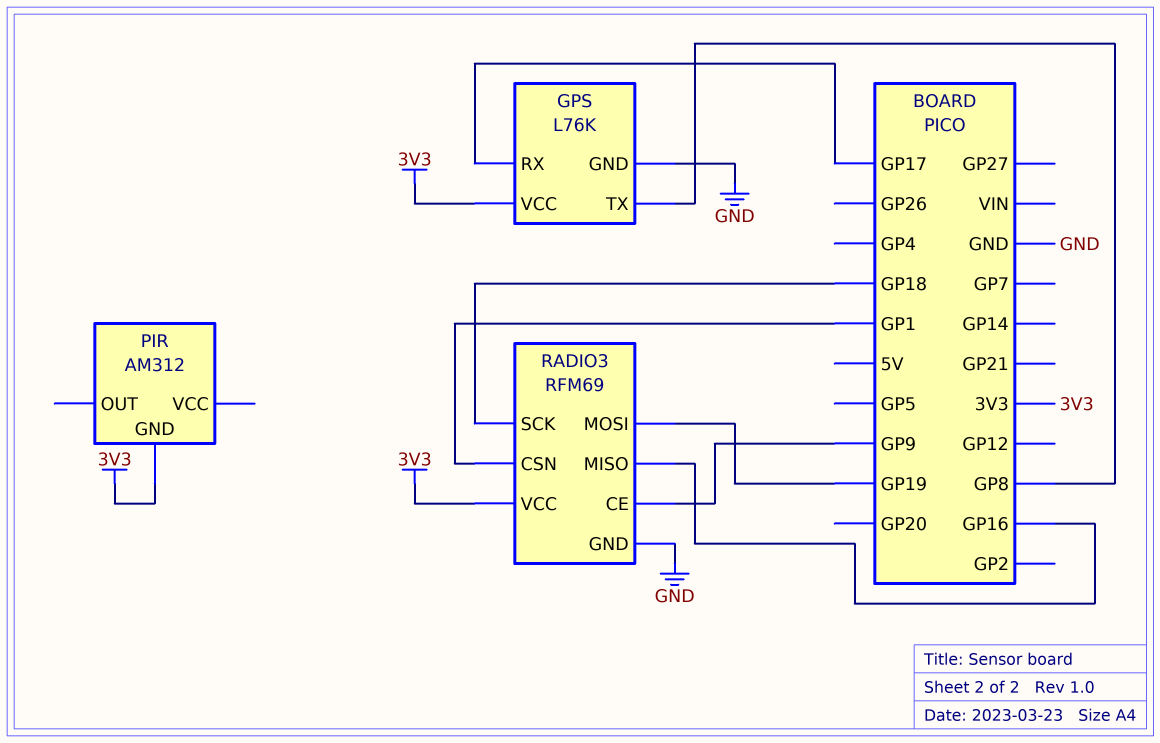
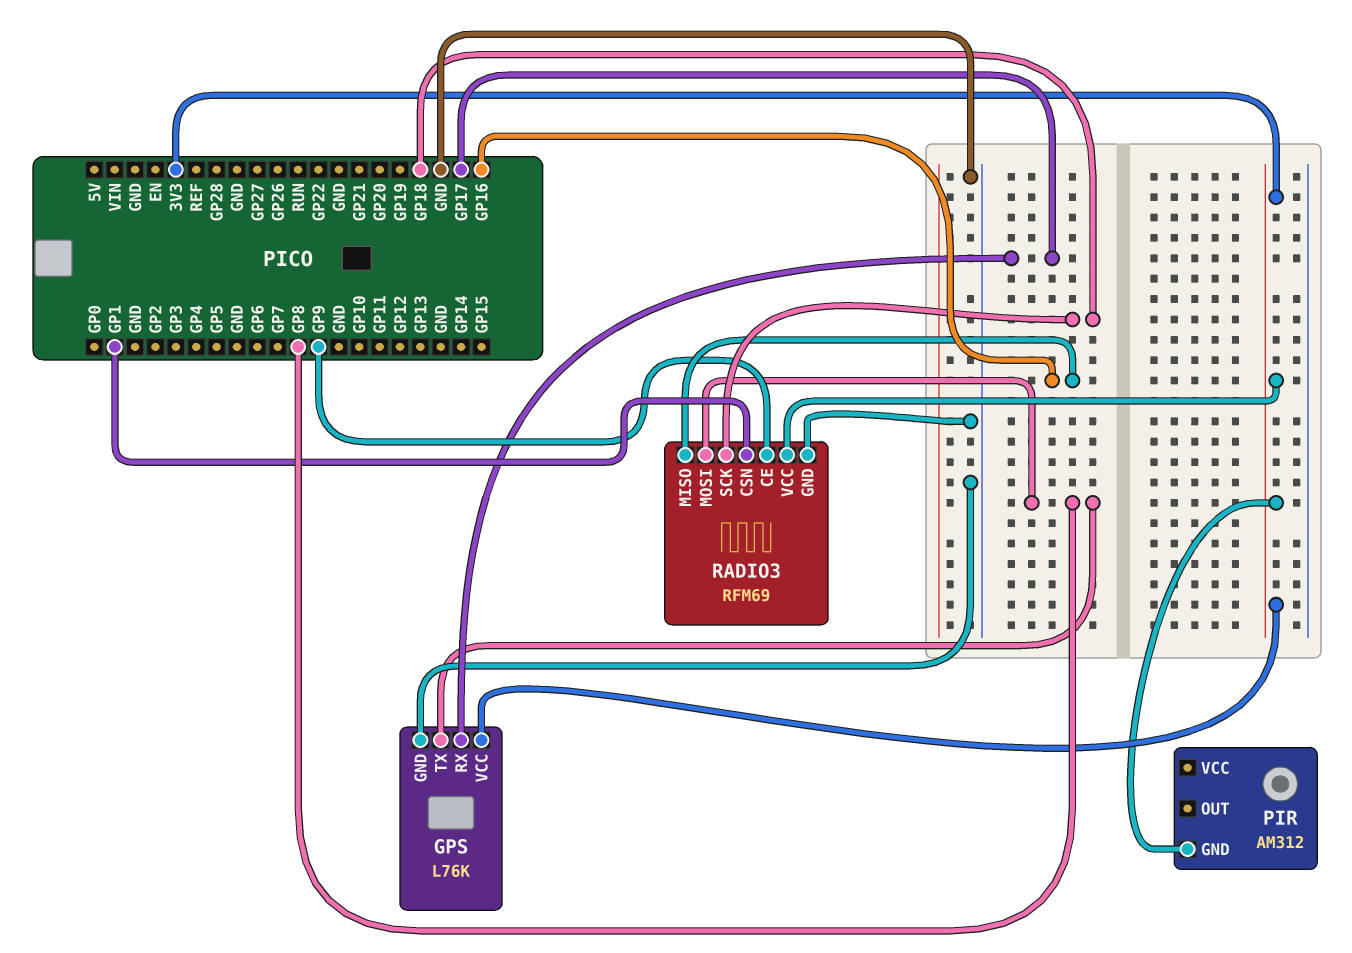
RADIO3 pin MOSI: GP19 -> GP8

